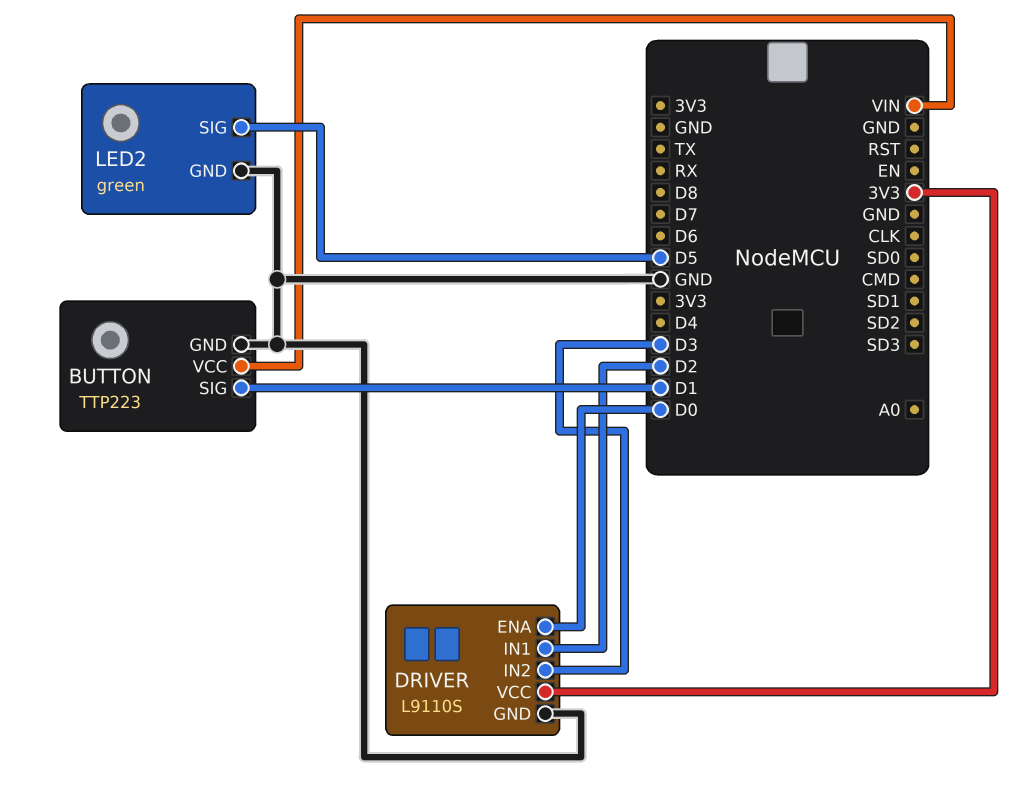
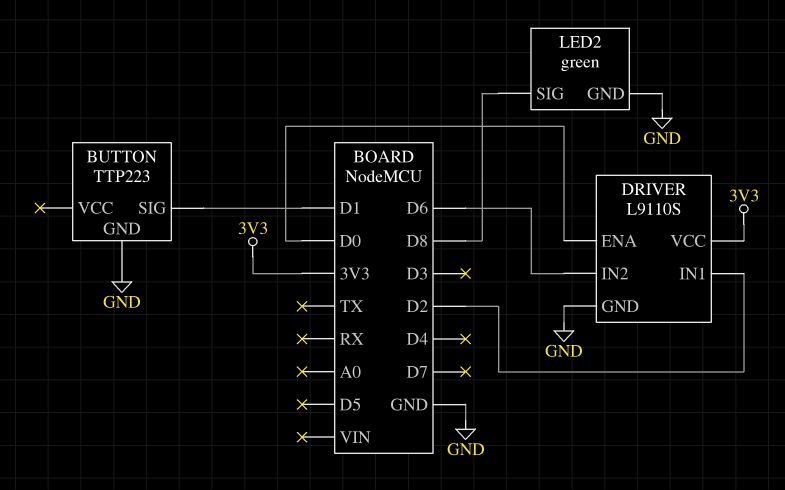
BUTTON pin VCC: VIN -> none
DRIVER pin IN2: D3 -> D6
LED2 pin SIG: D5 -> D8

